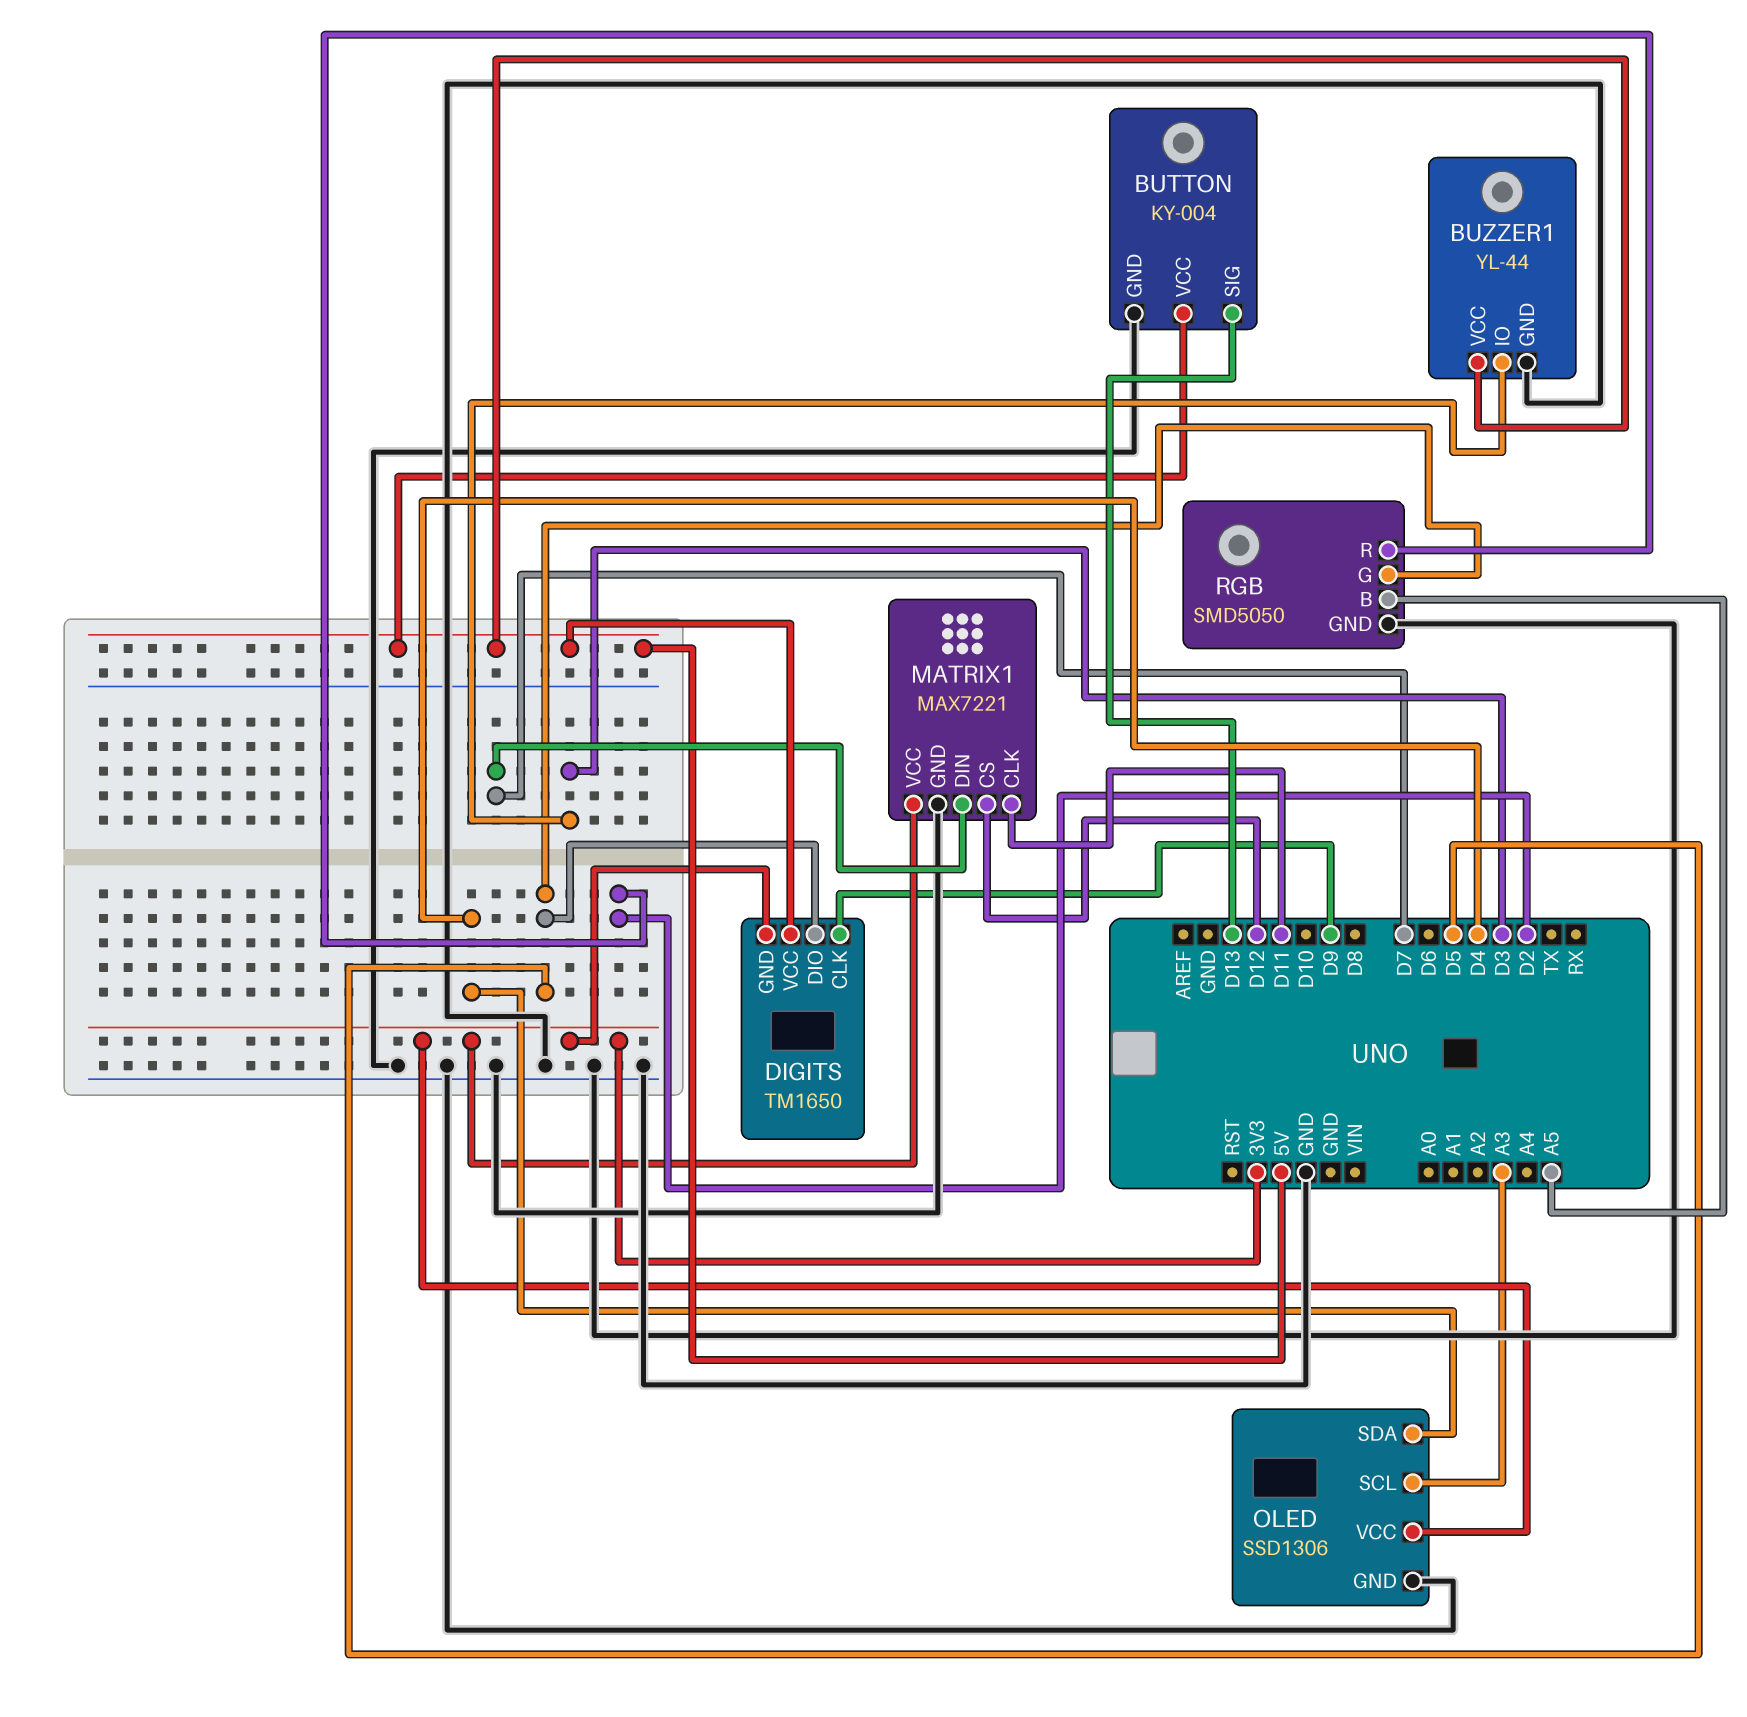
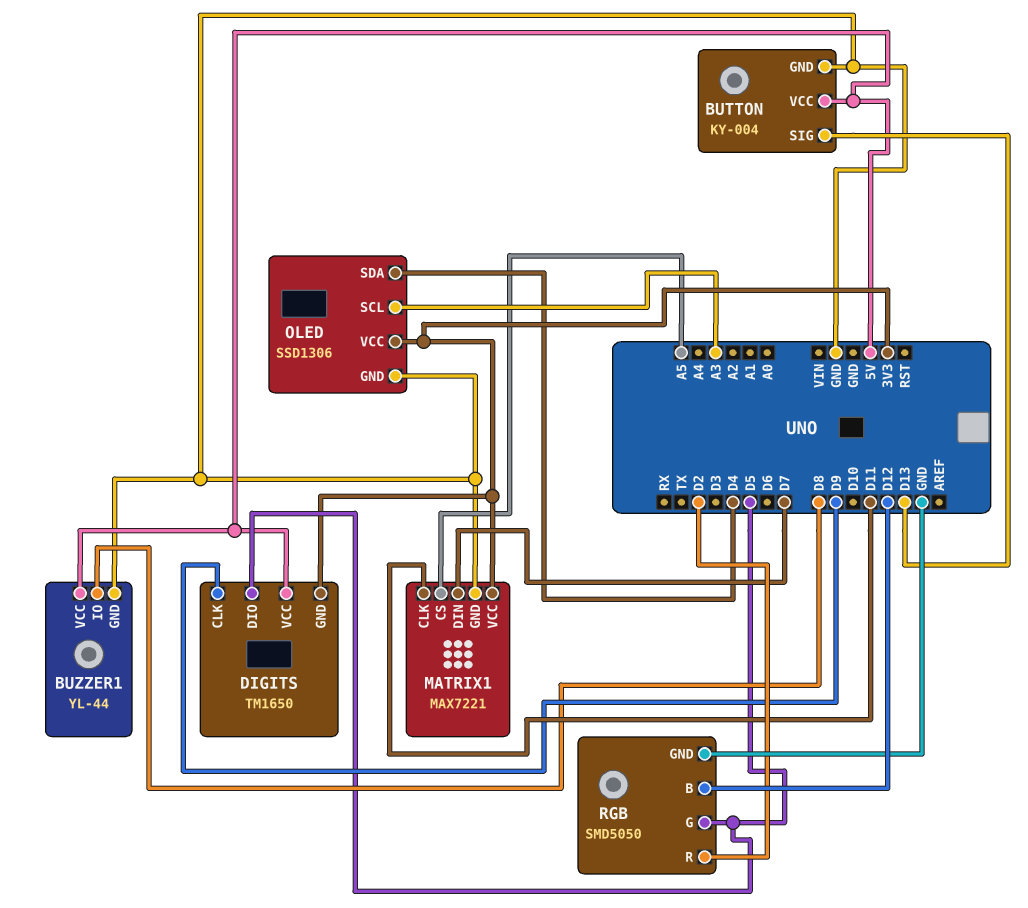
BUZZER1 pin IO: D3 -> D8
MATRIX1 pin CS: D12 -> A5
RGB pin B: A5 -> D12

